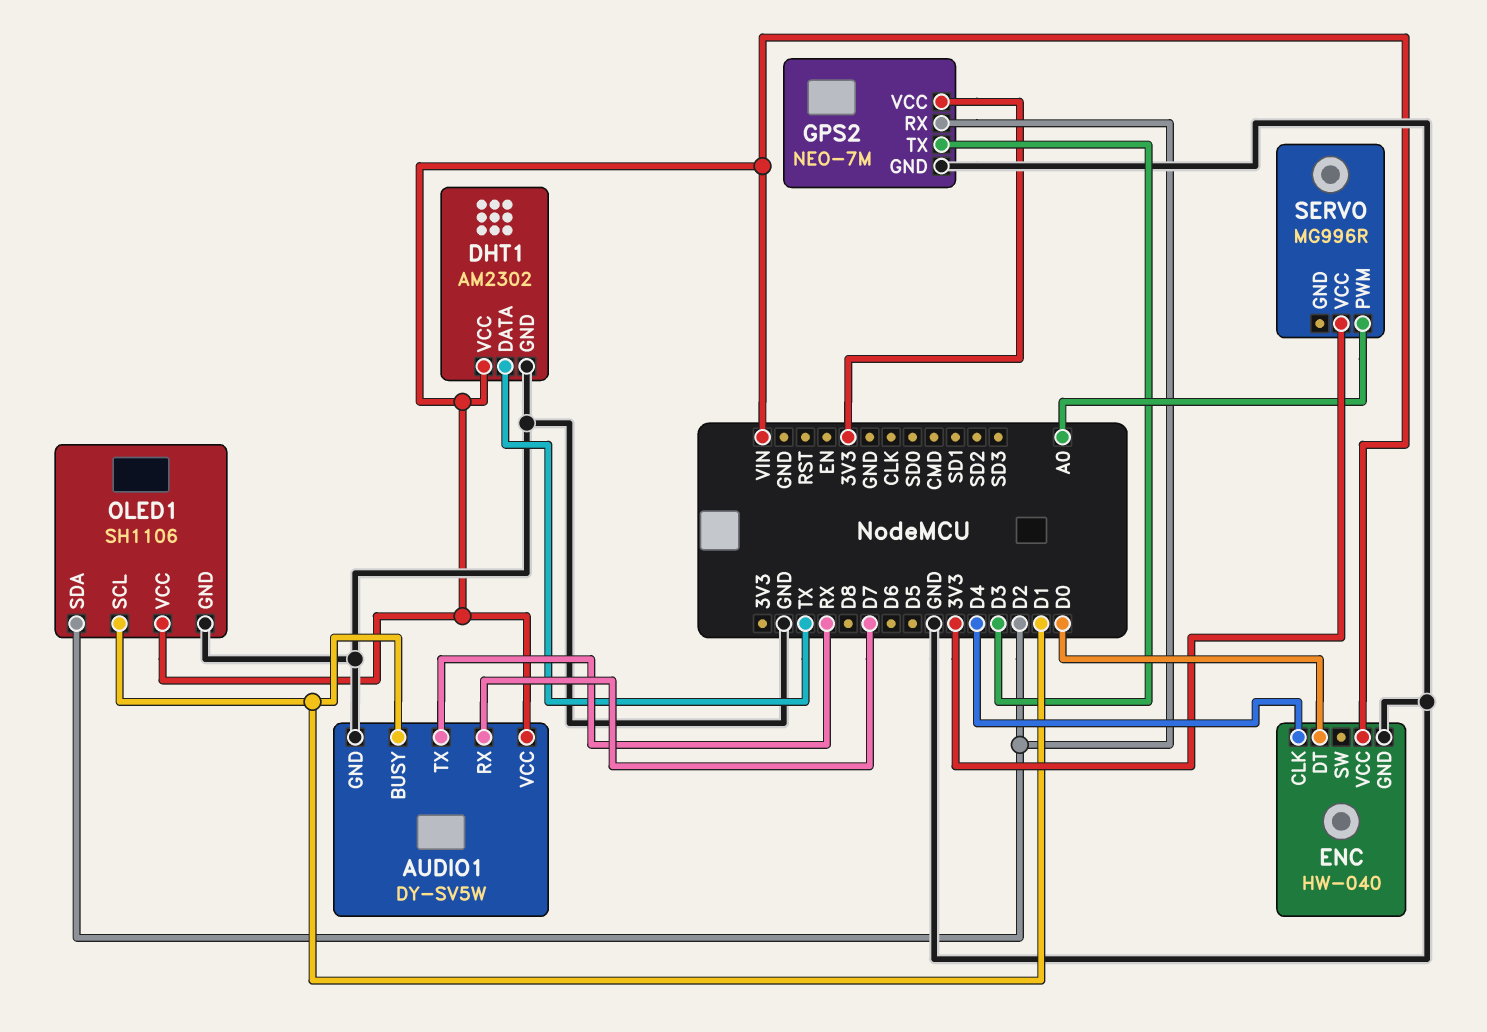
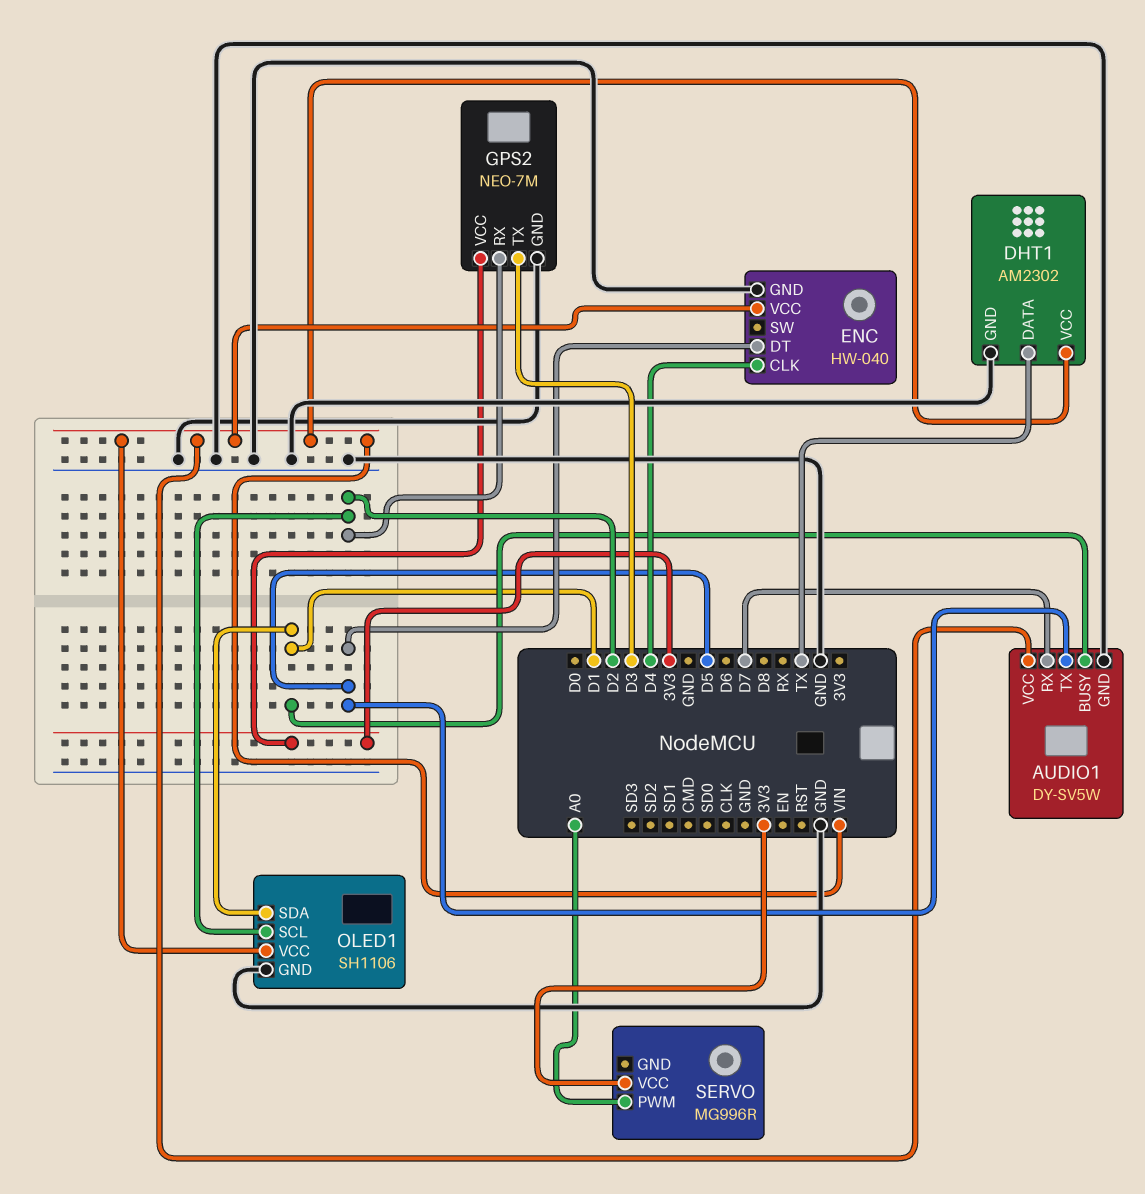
AUDIO1 pin TX: RX -> D5
ENC pin DT: D0 -> D5
OLED1 pin SCL: D1 -> D2
OLED1 pin SDA: D2 -> D1

